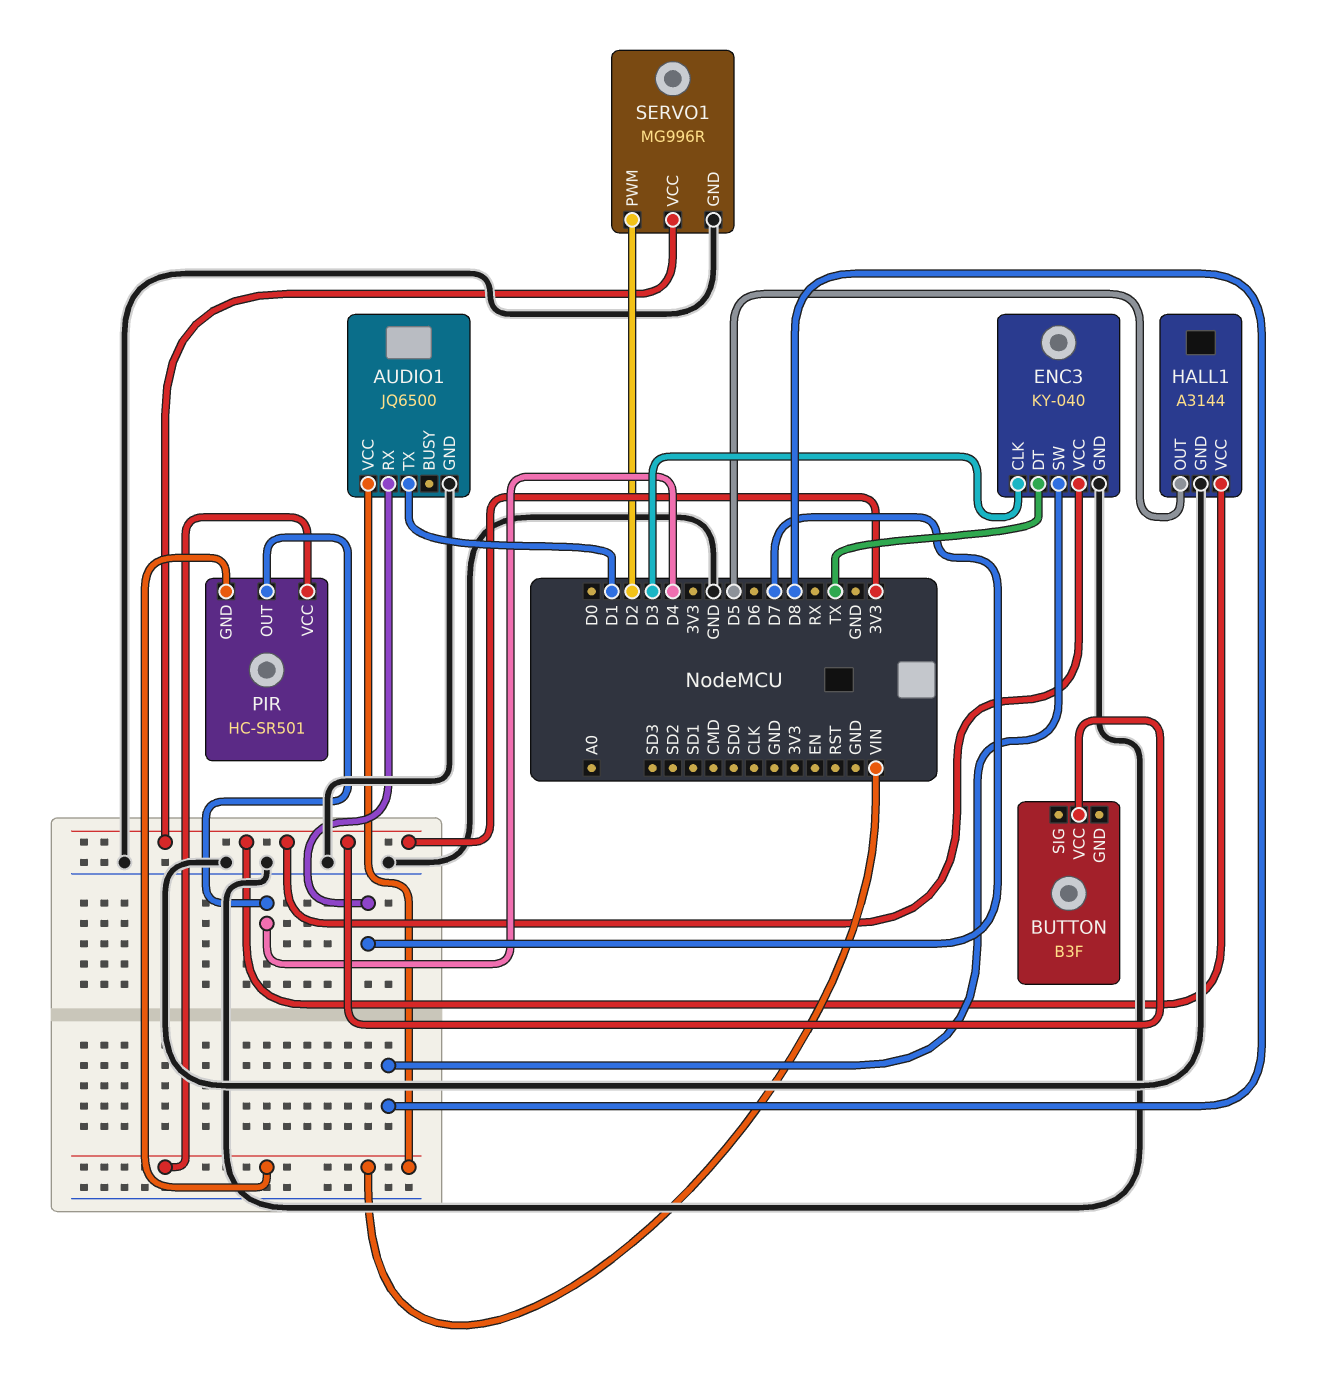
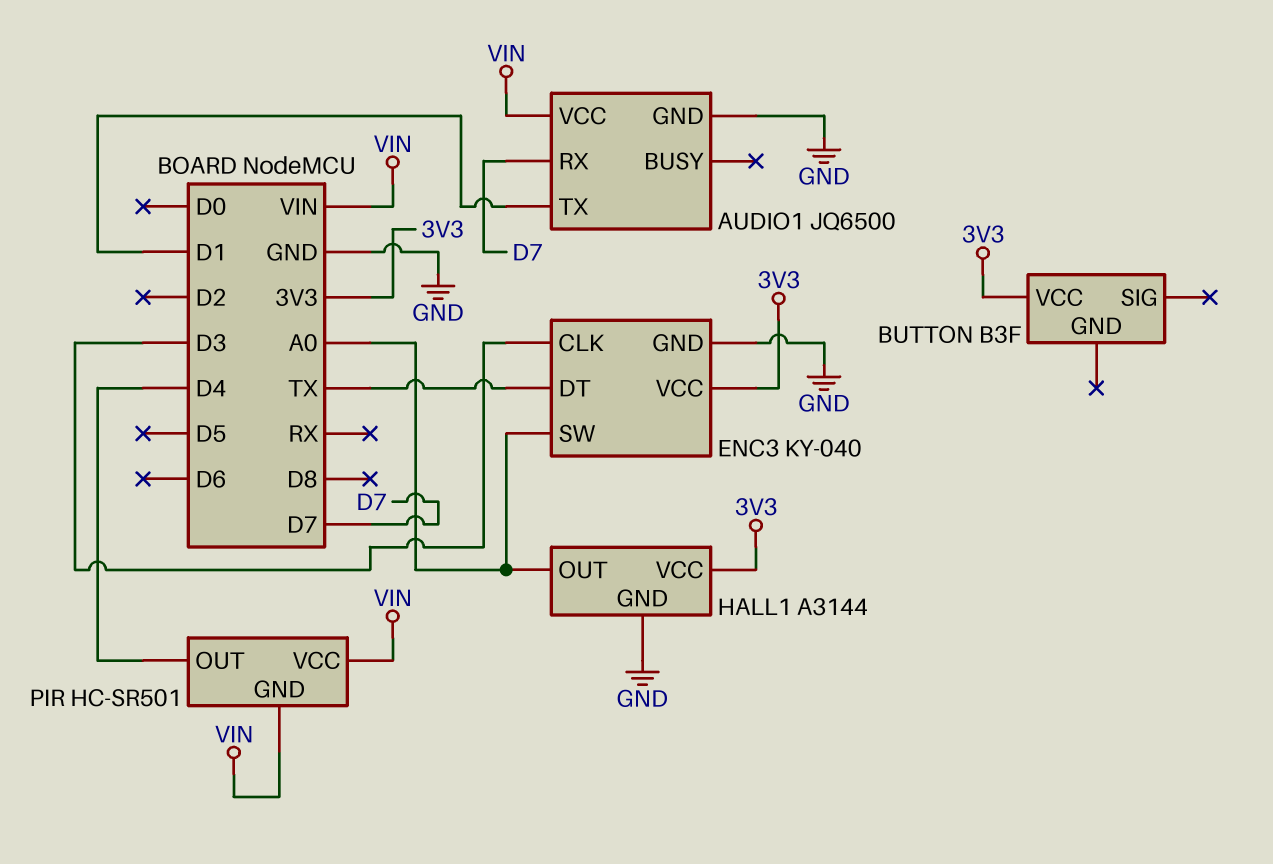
ENC3 pin SW: D8 -> A0
HALL1 pin OUT: D5 -> A0
SERVO1: MG996R -> none
SERVO1 pin GND: GND -> none
SERVO1 pin PWM: D2 -> none
SERVO1 pin VCC: 3V3 -> none

